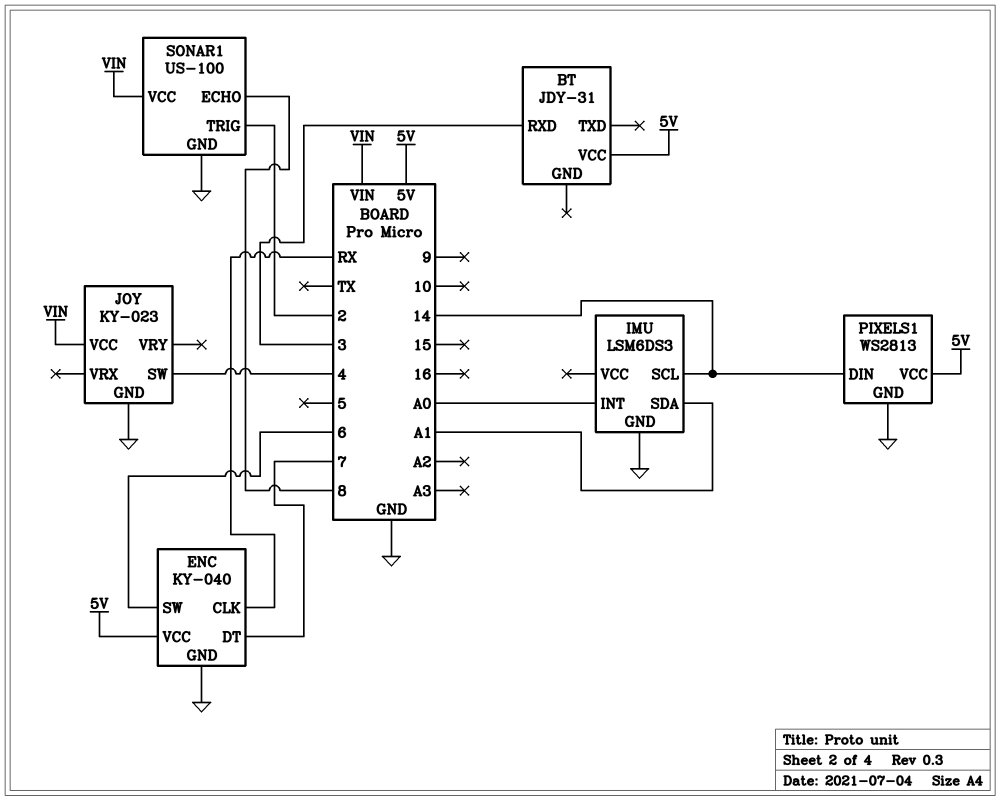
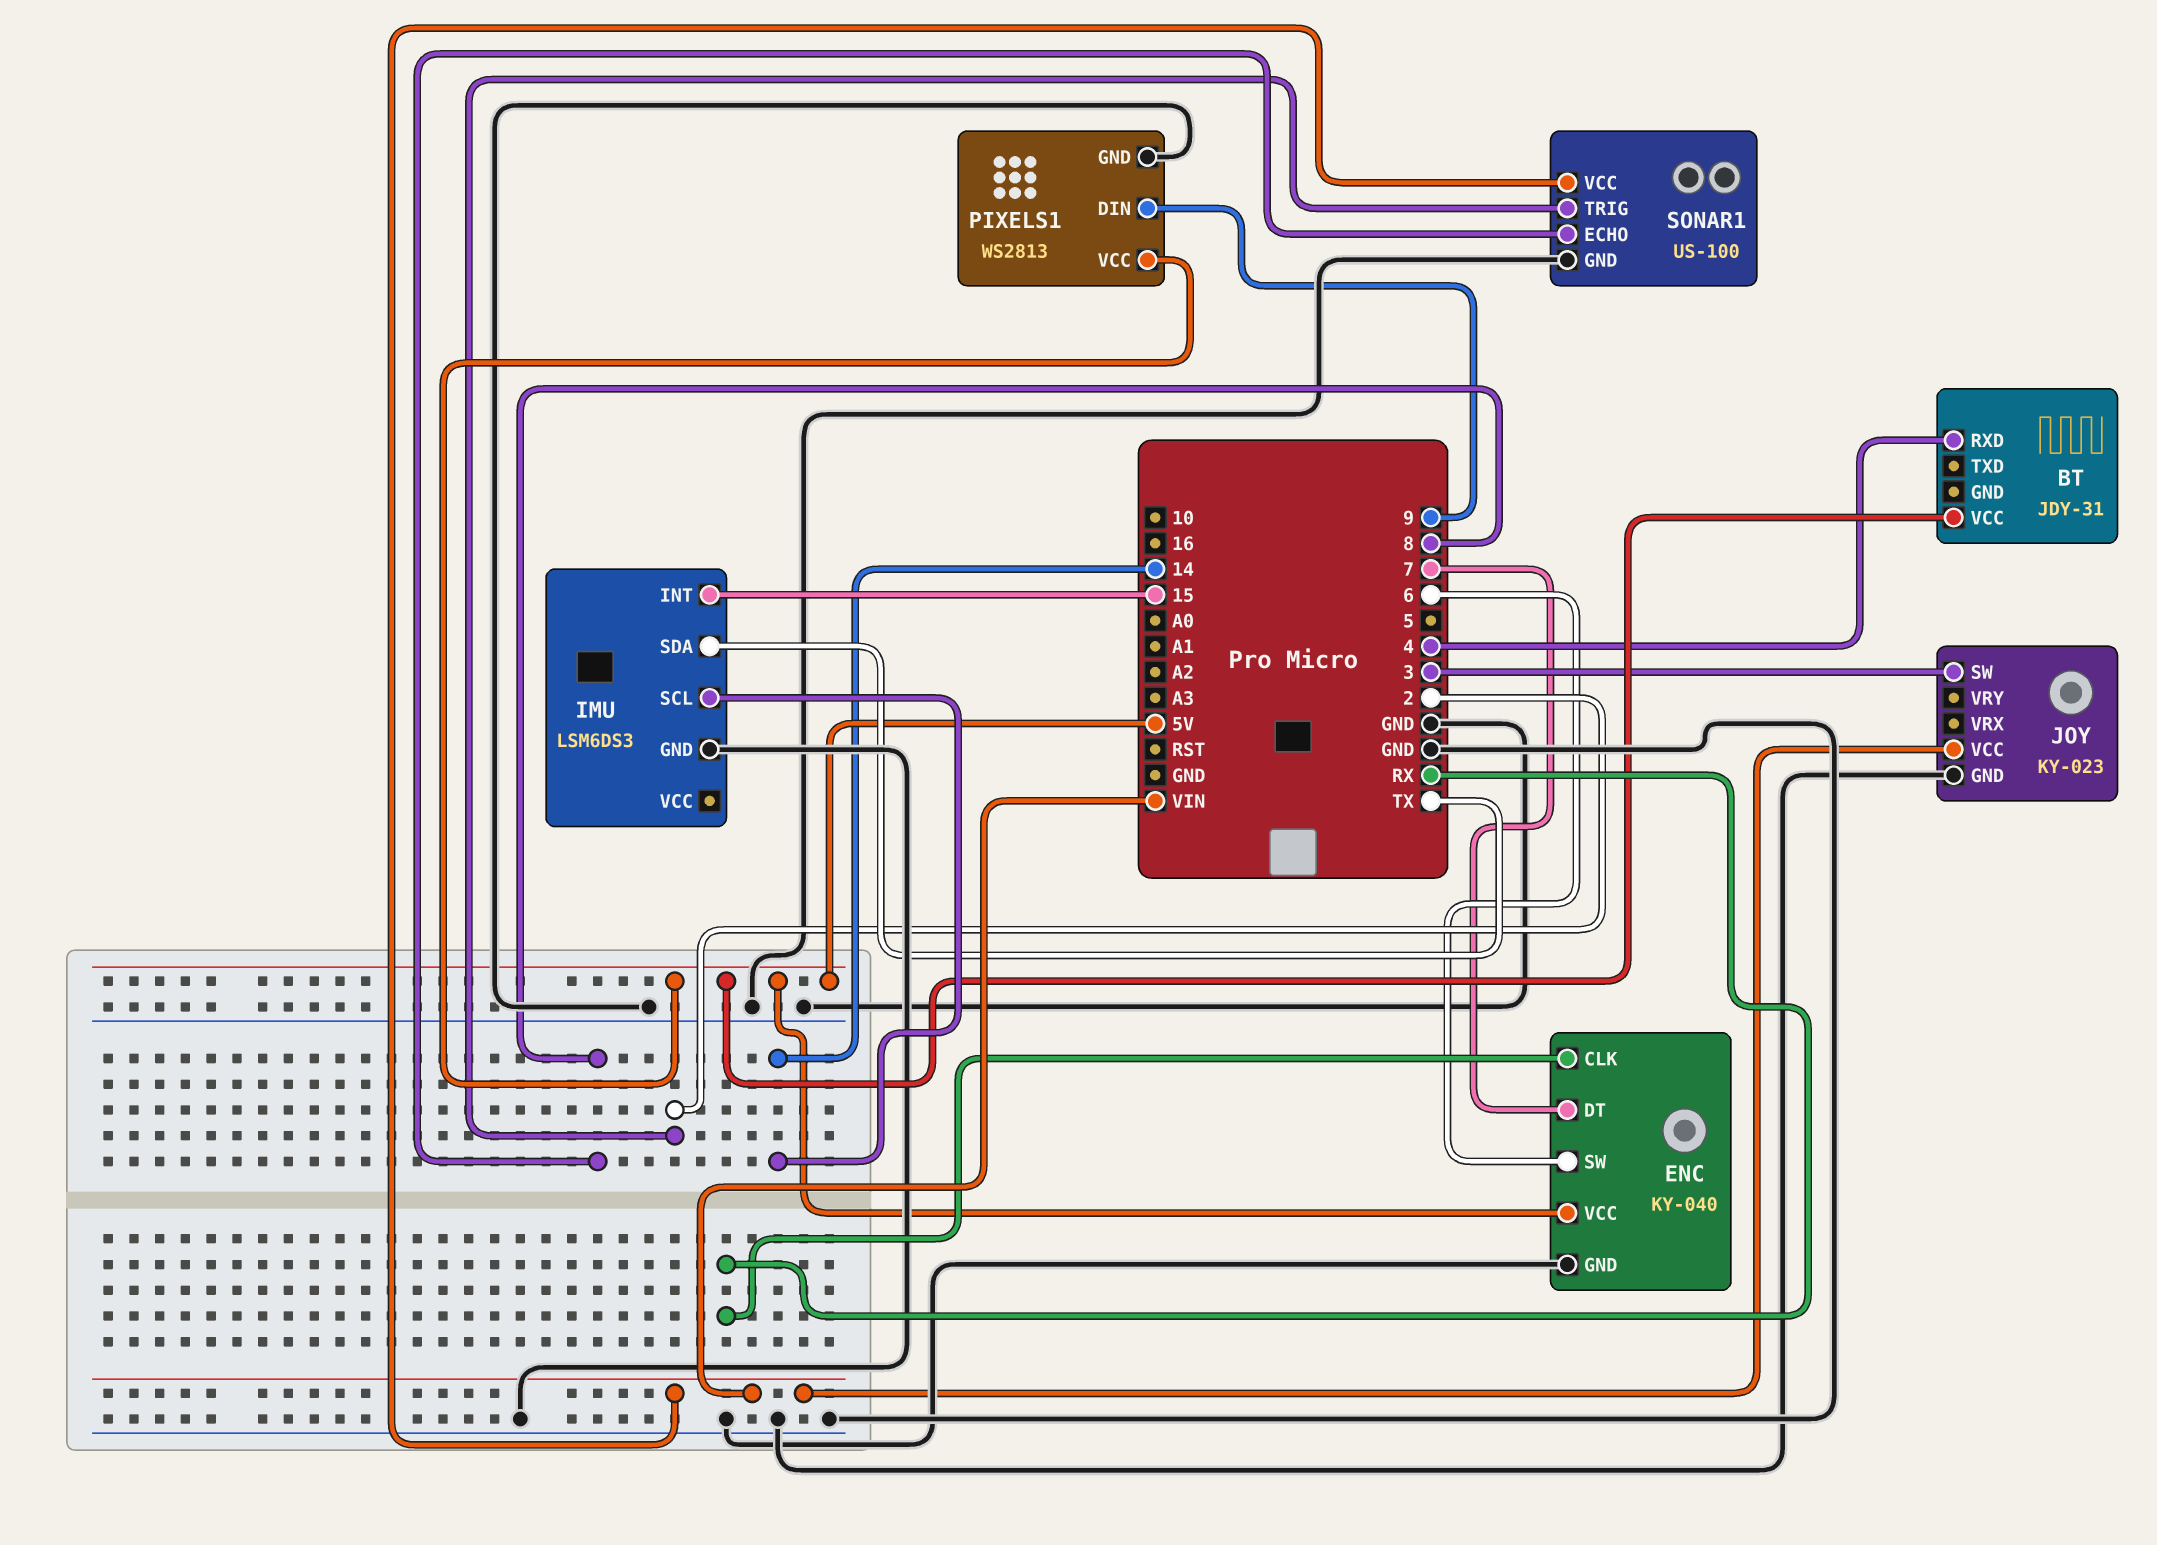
BT pin RXD: 3 -> 4
IMU pin INT: A0 -> 15
IMU pin SDA: A1 -> TX
JOY pin SW: 4 -> 3
PIXELS1 pin DIN: 14 -> 9

